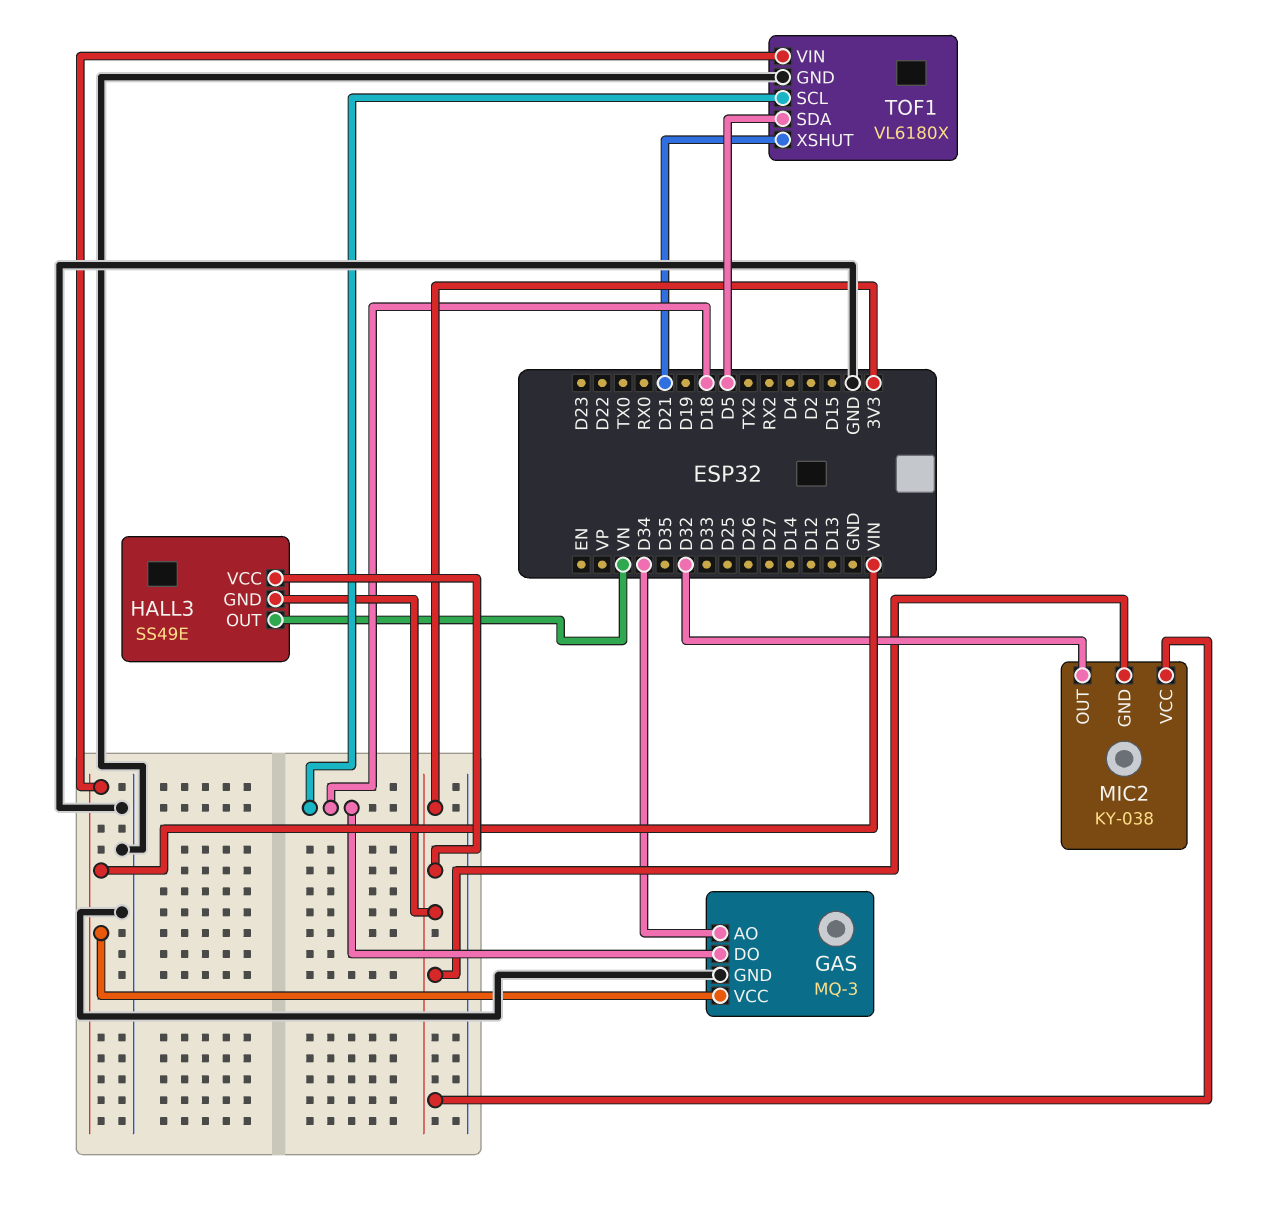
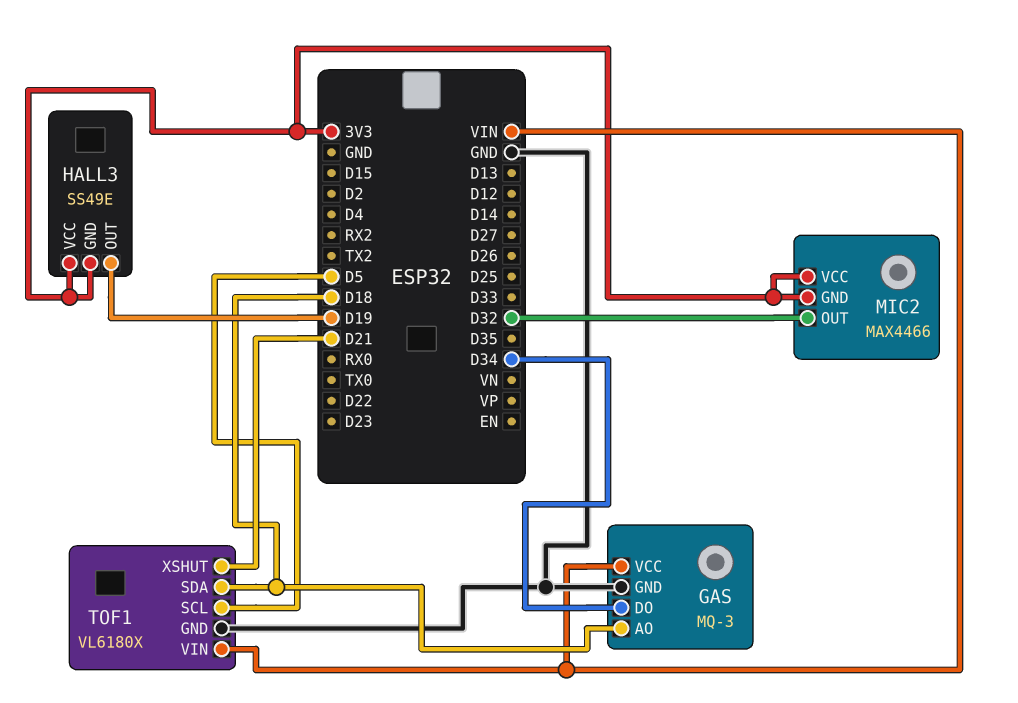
GAS pin AO: D34 -> D18
GAS pin DO: D18 -> D34
HALL3 pin OUT: VN -> D19
MIC2: KY-038 -> MAX4466
TOF1 pin SCL: D18 -> D5
TOF1 pin SDA: D5 -> D18

